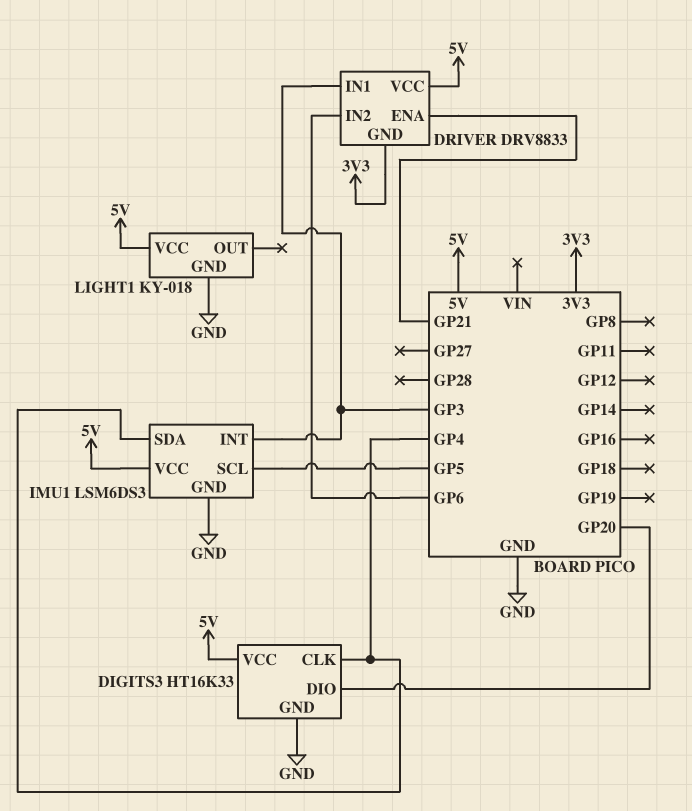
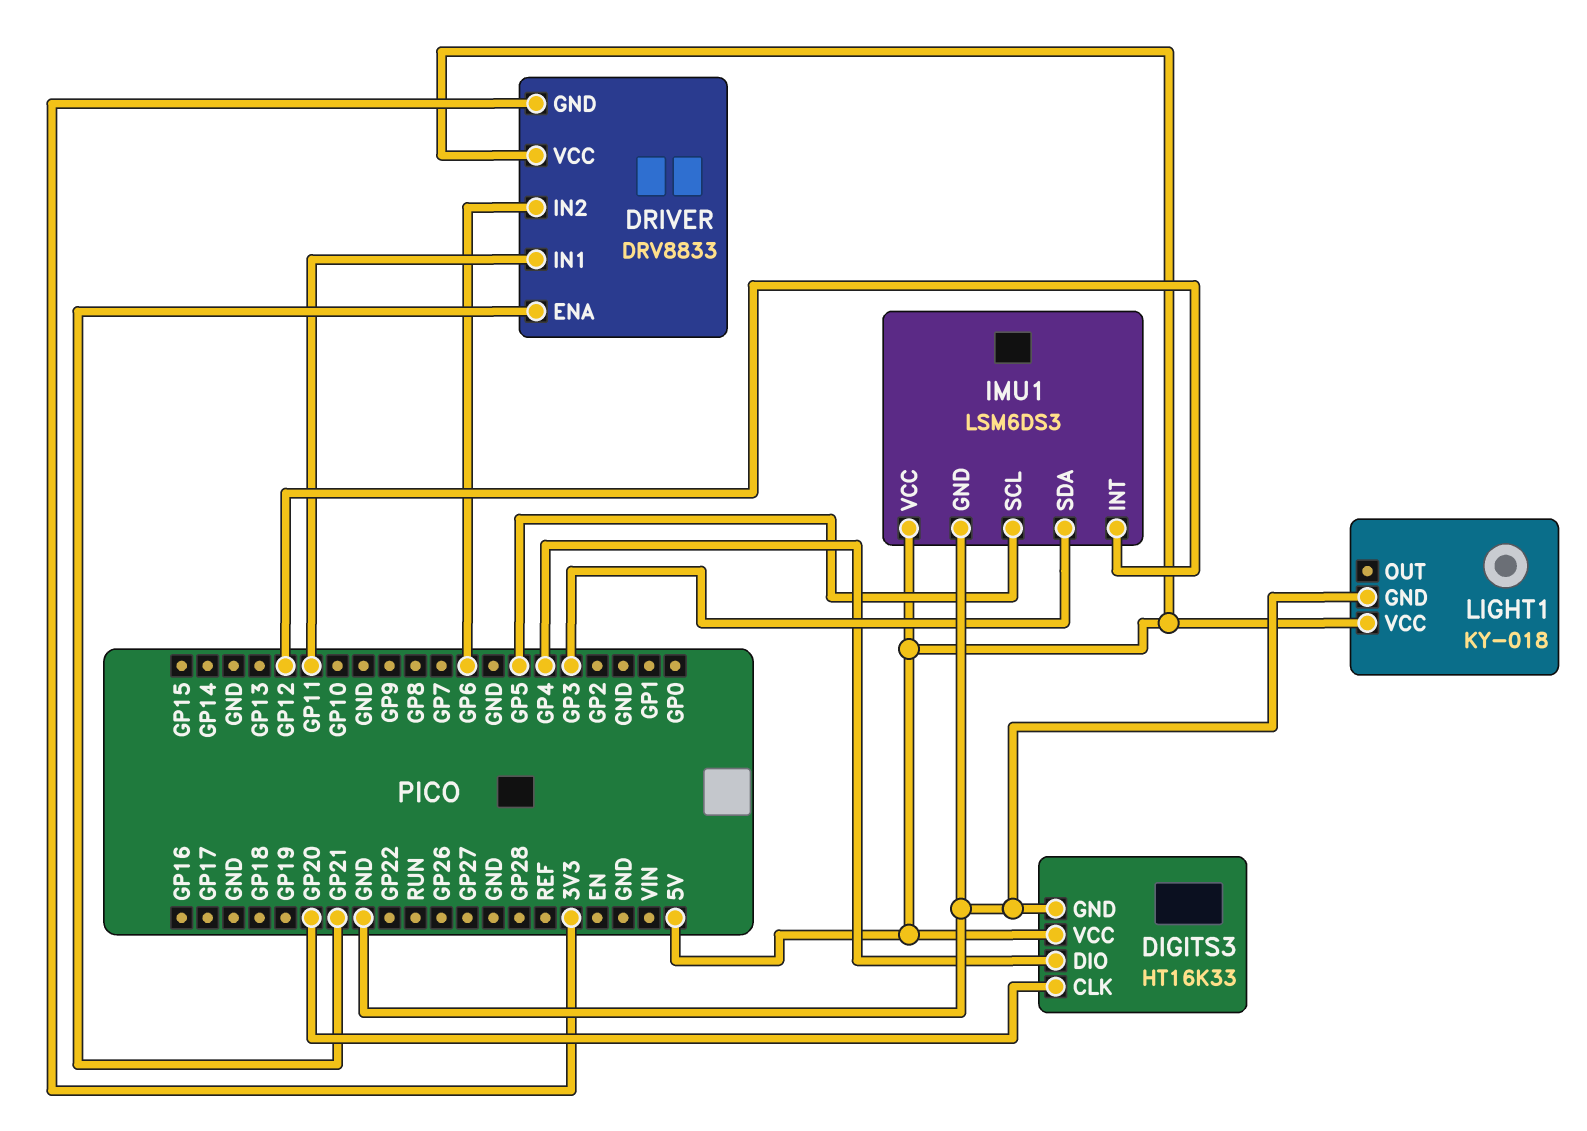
DIGITS3 pin CLK: GP4 -> GP20
DIGITS3 pin DIO: GP20 -> GP4
DRIVER pin IN1: GP3 -> GP11
IMU1 pin INT: GP3 -> GP12
IMU1 pin SDA: GP4 -> GP3

